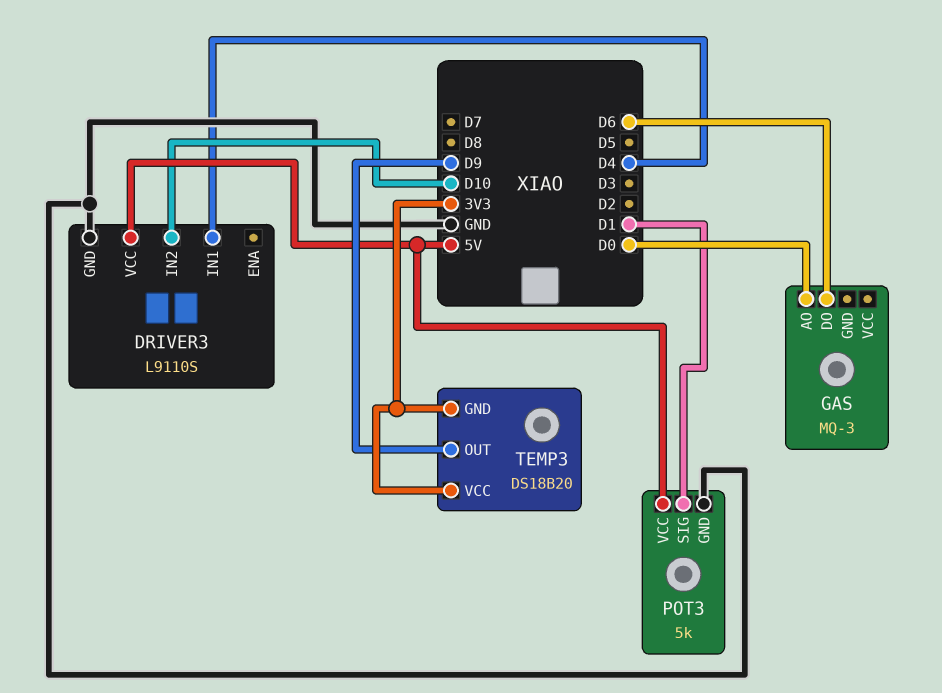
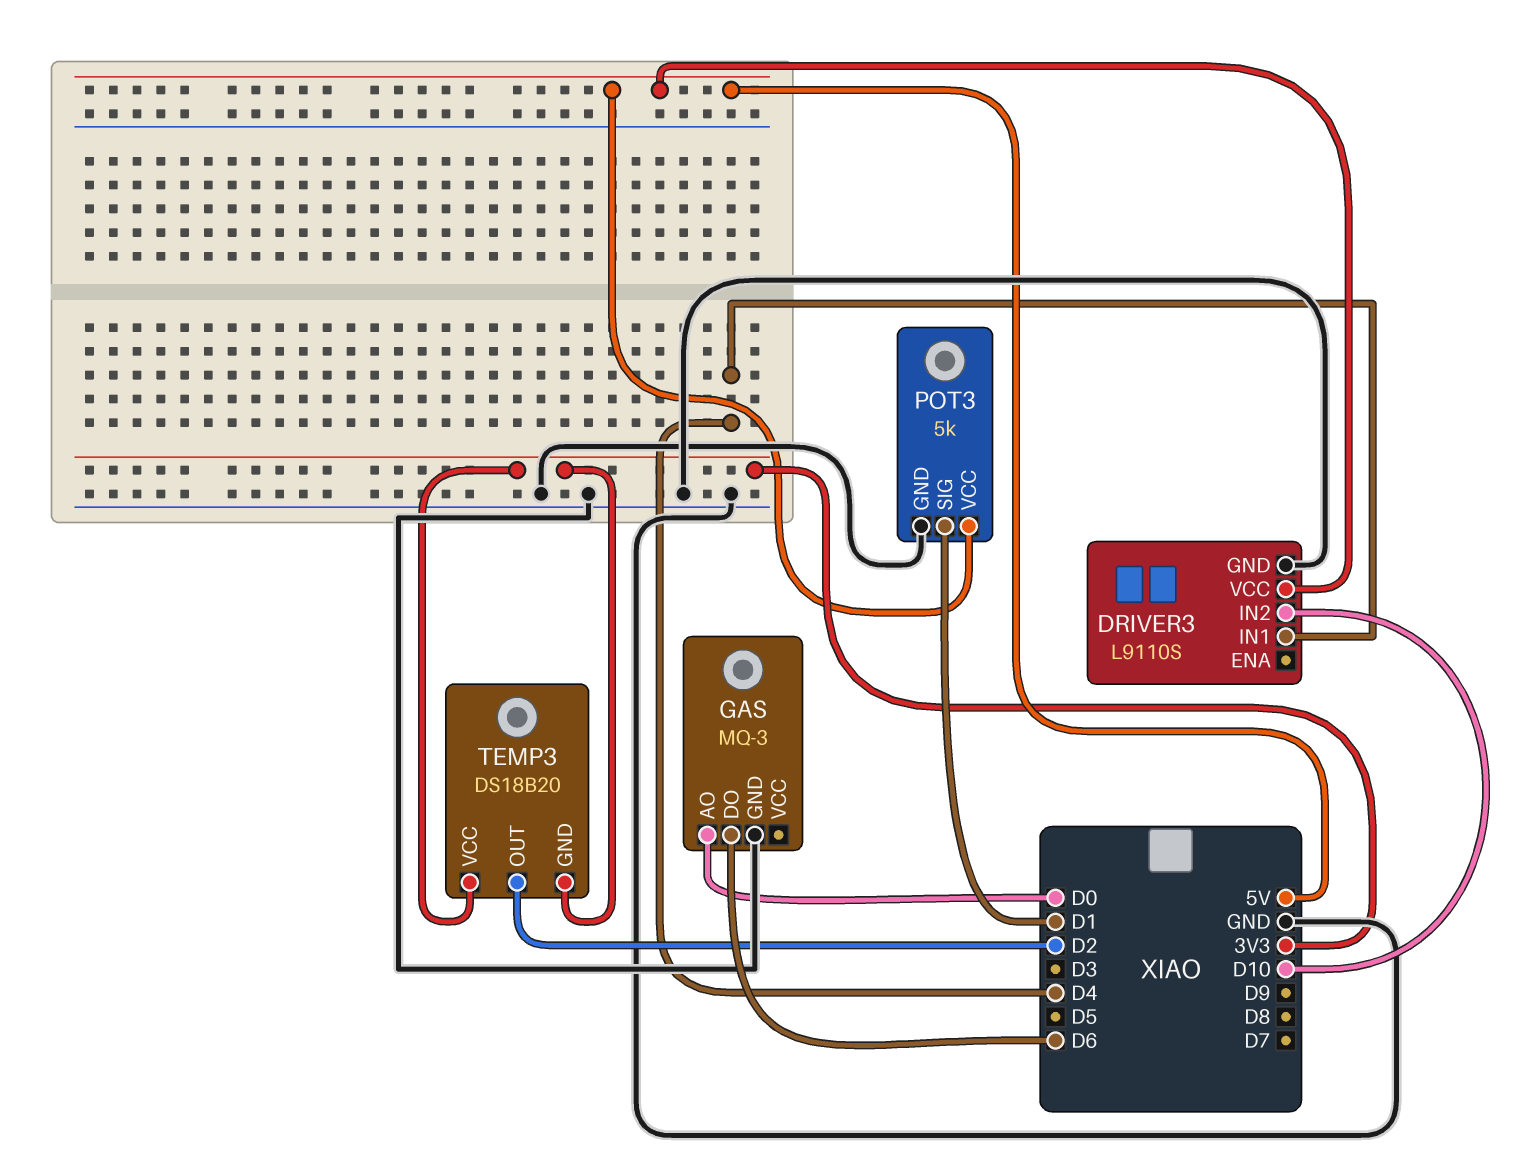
GAS pin GND: none -> GND
TEMP3 pin OUT: D9 -> D2

